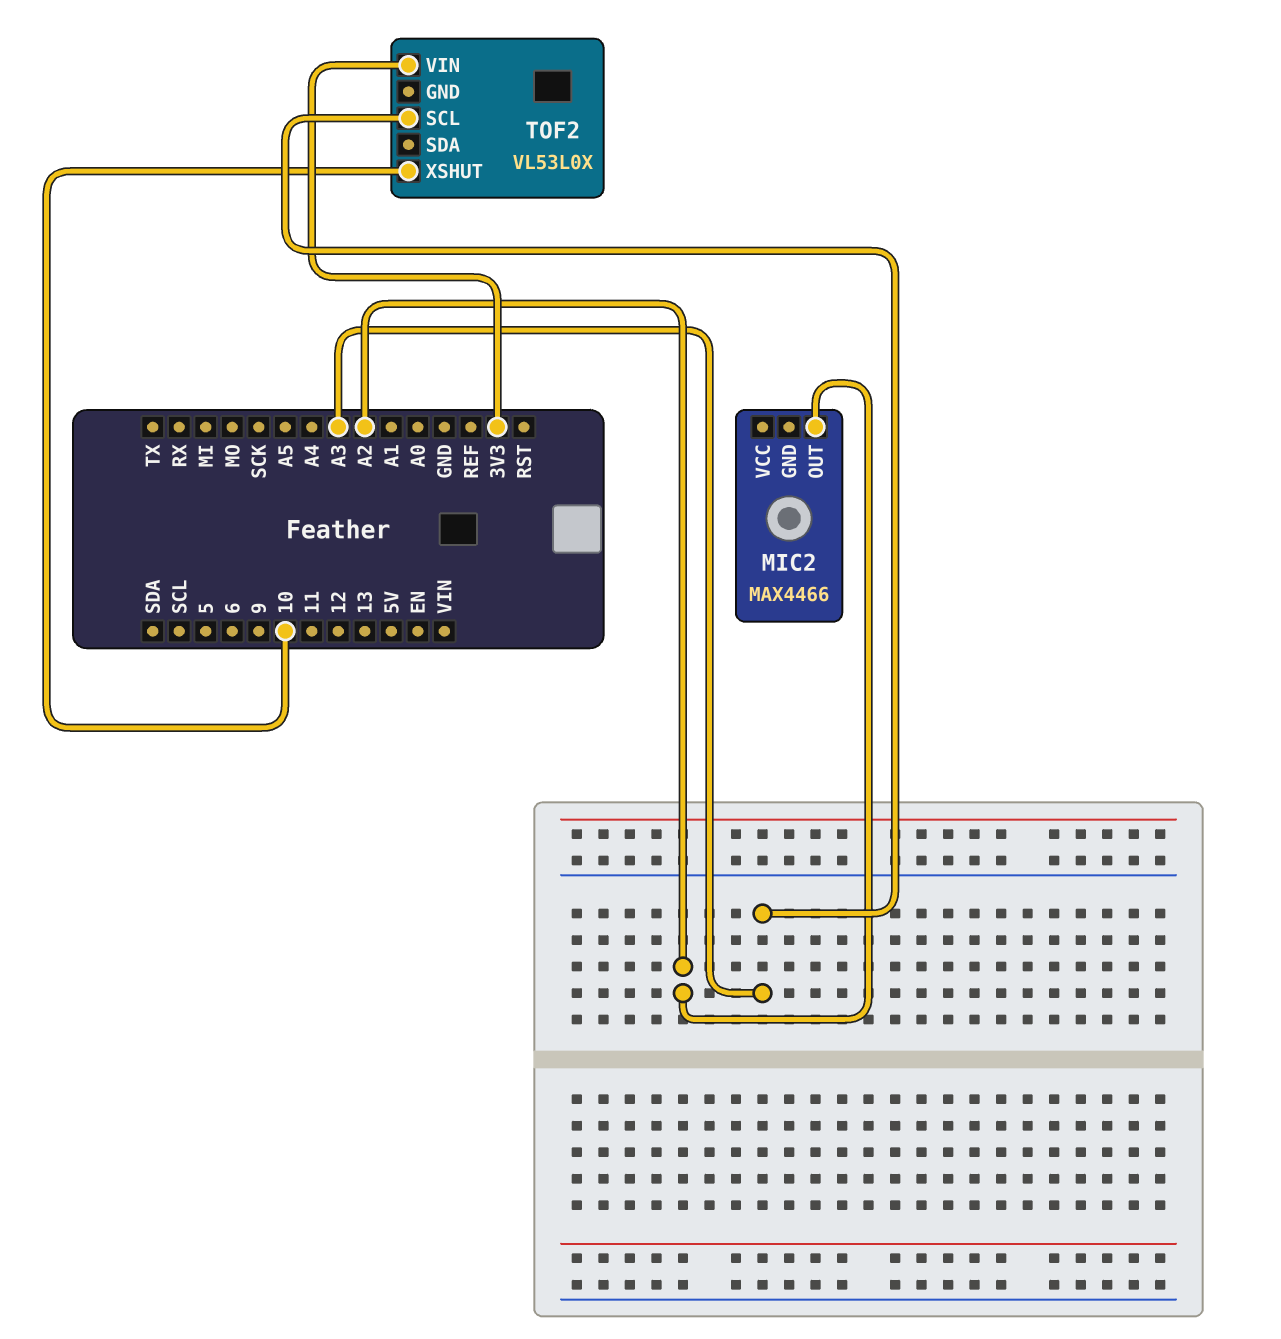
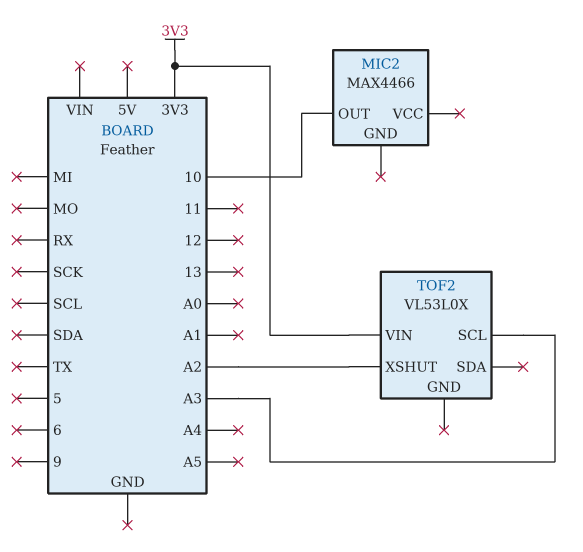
MIC2 pin OUT: A2 -> 10
TOF2 pin XSHUT: 10 -> A2

